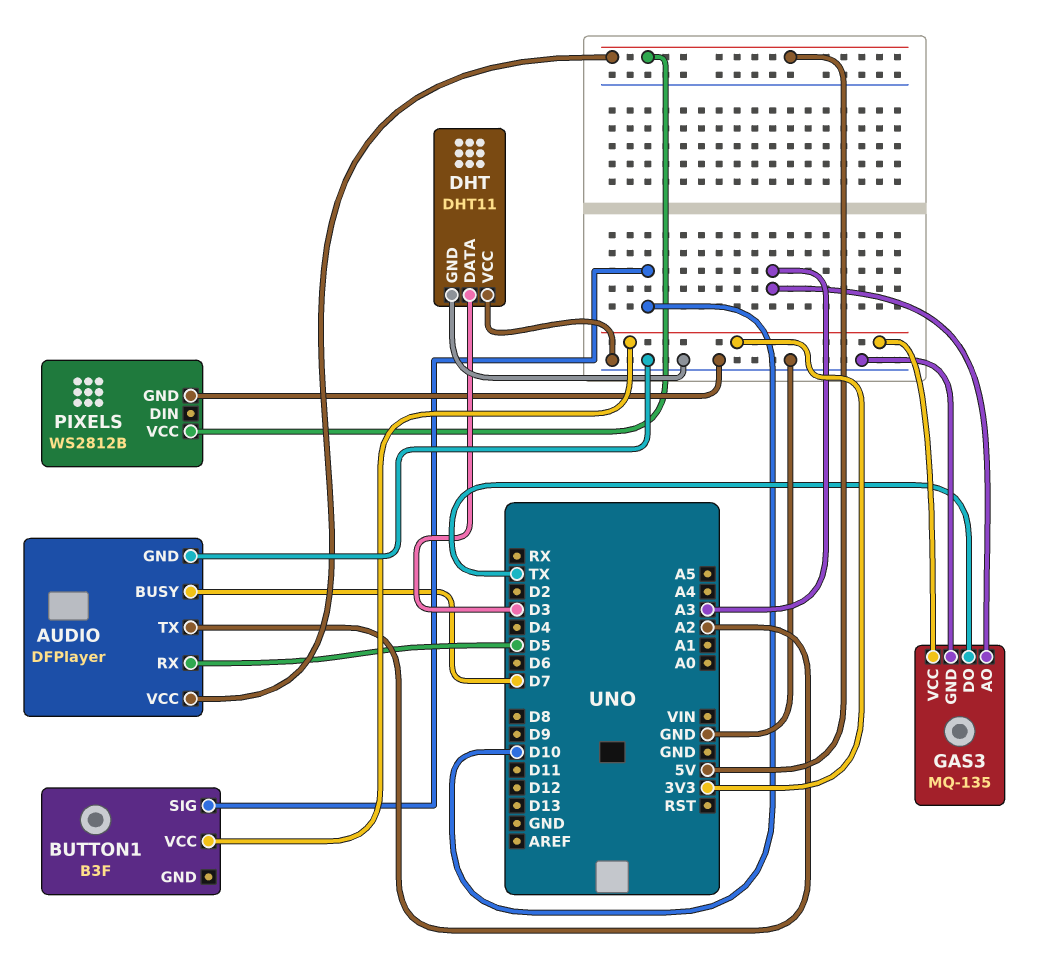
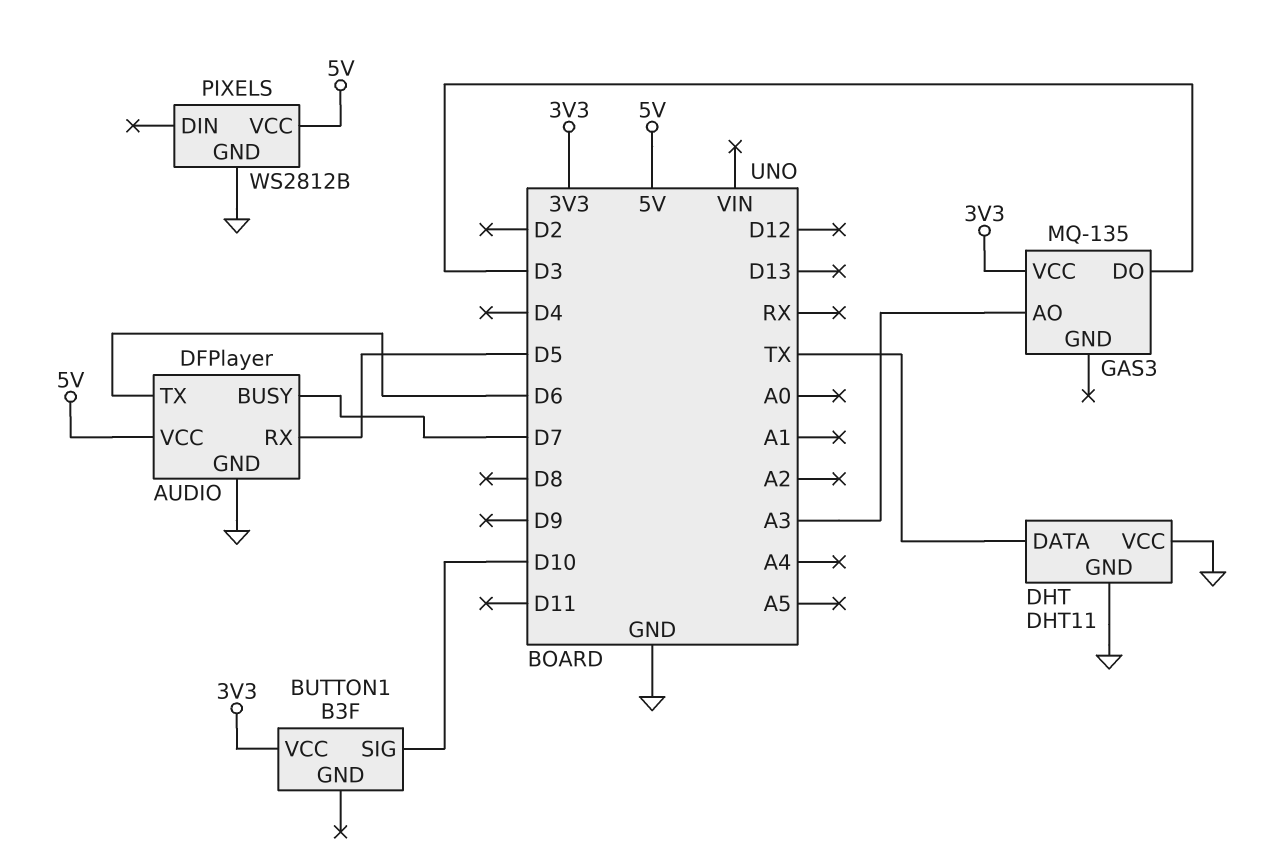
AUDIO pin TX: A2 -> D6
DHT pin DATA: D3 -> TX
GAS3 pin DO: TX -> D3
GAS3 pin GND: GND -> none

